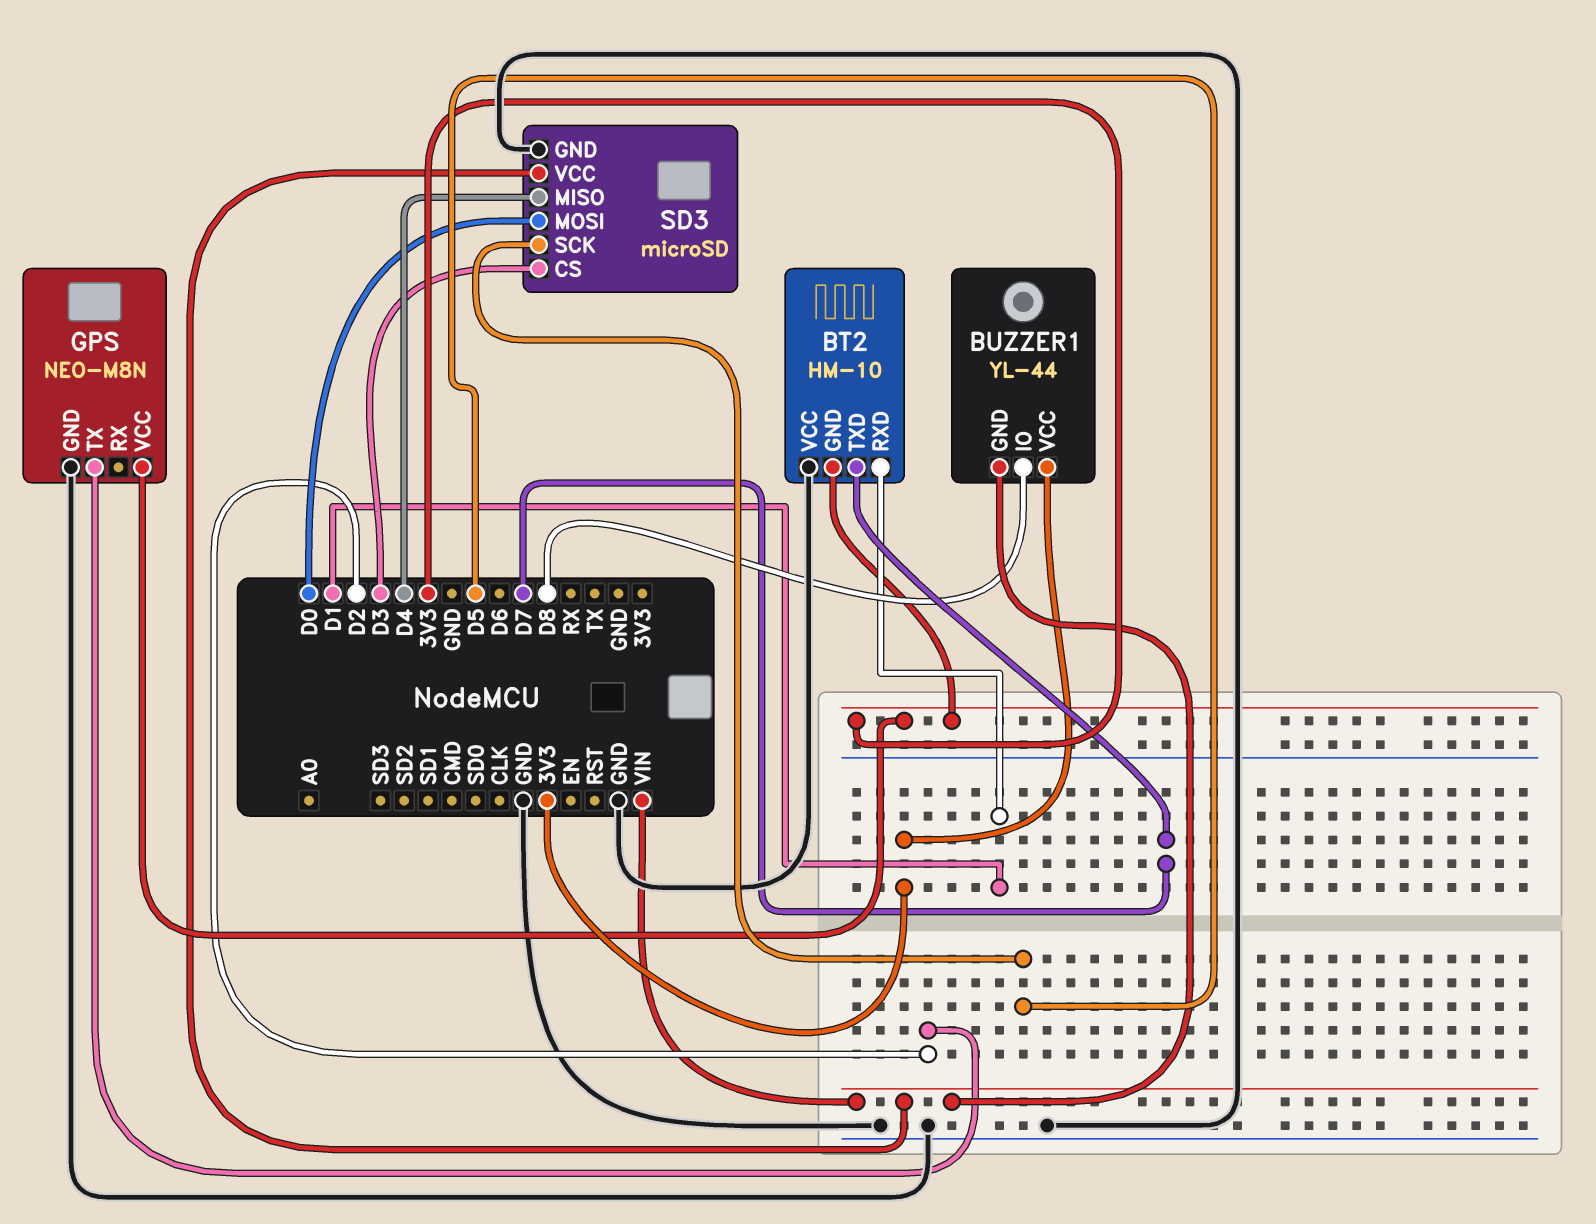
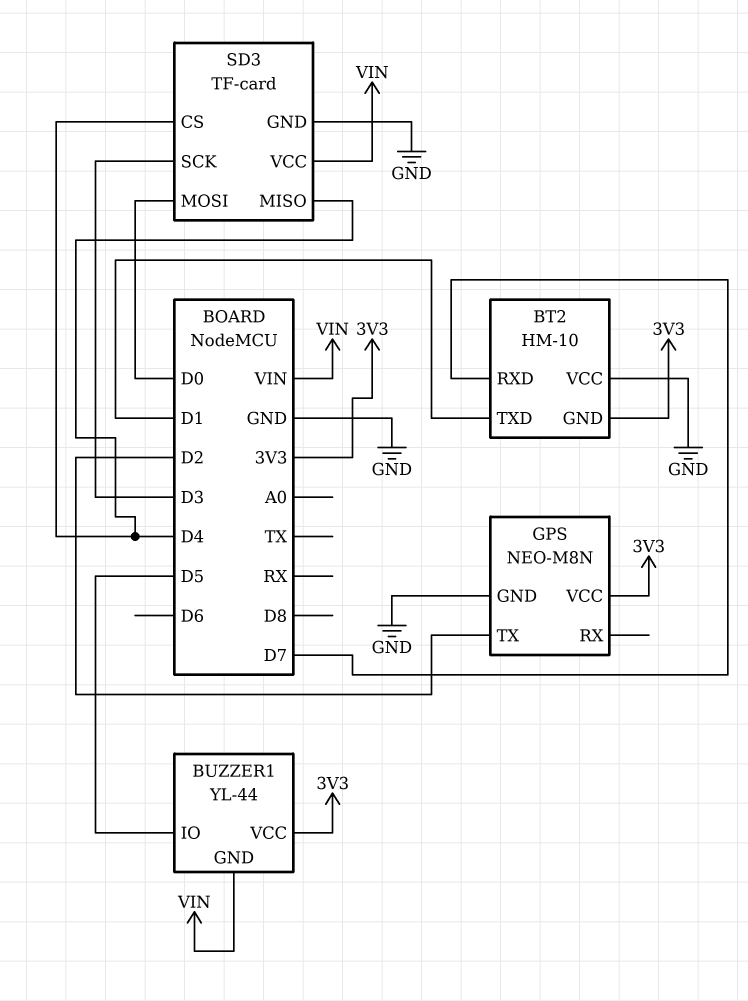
BT2 pin RXD: D1 -> D7
BT2 pin TXD: D7 -> D1
BUZZER1 pin IO: D8 -> D5
SD3: microSD -> TF-card
SD3 pin CS: D3 -> D4
SD3 pin SCK: D5 -> D3

